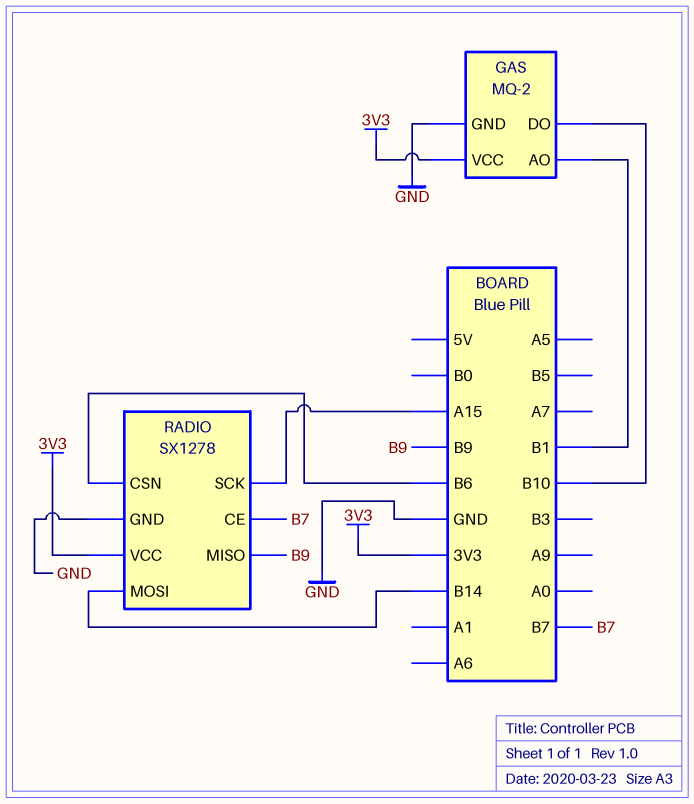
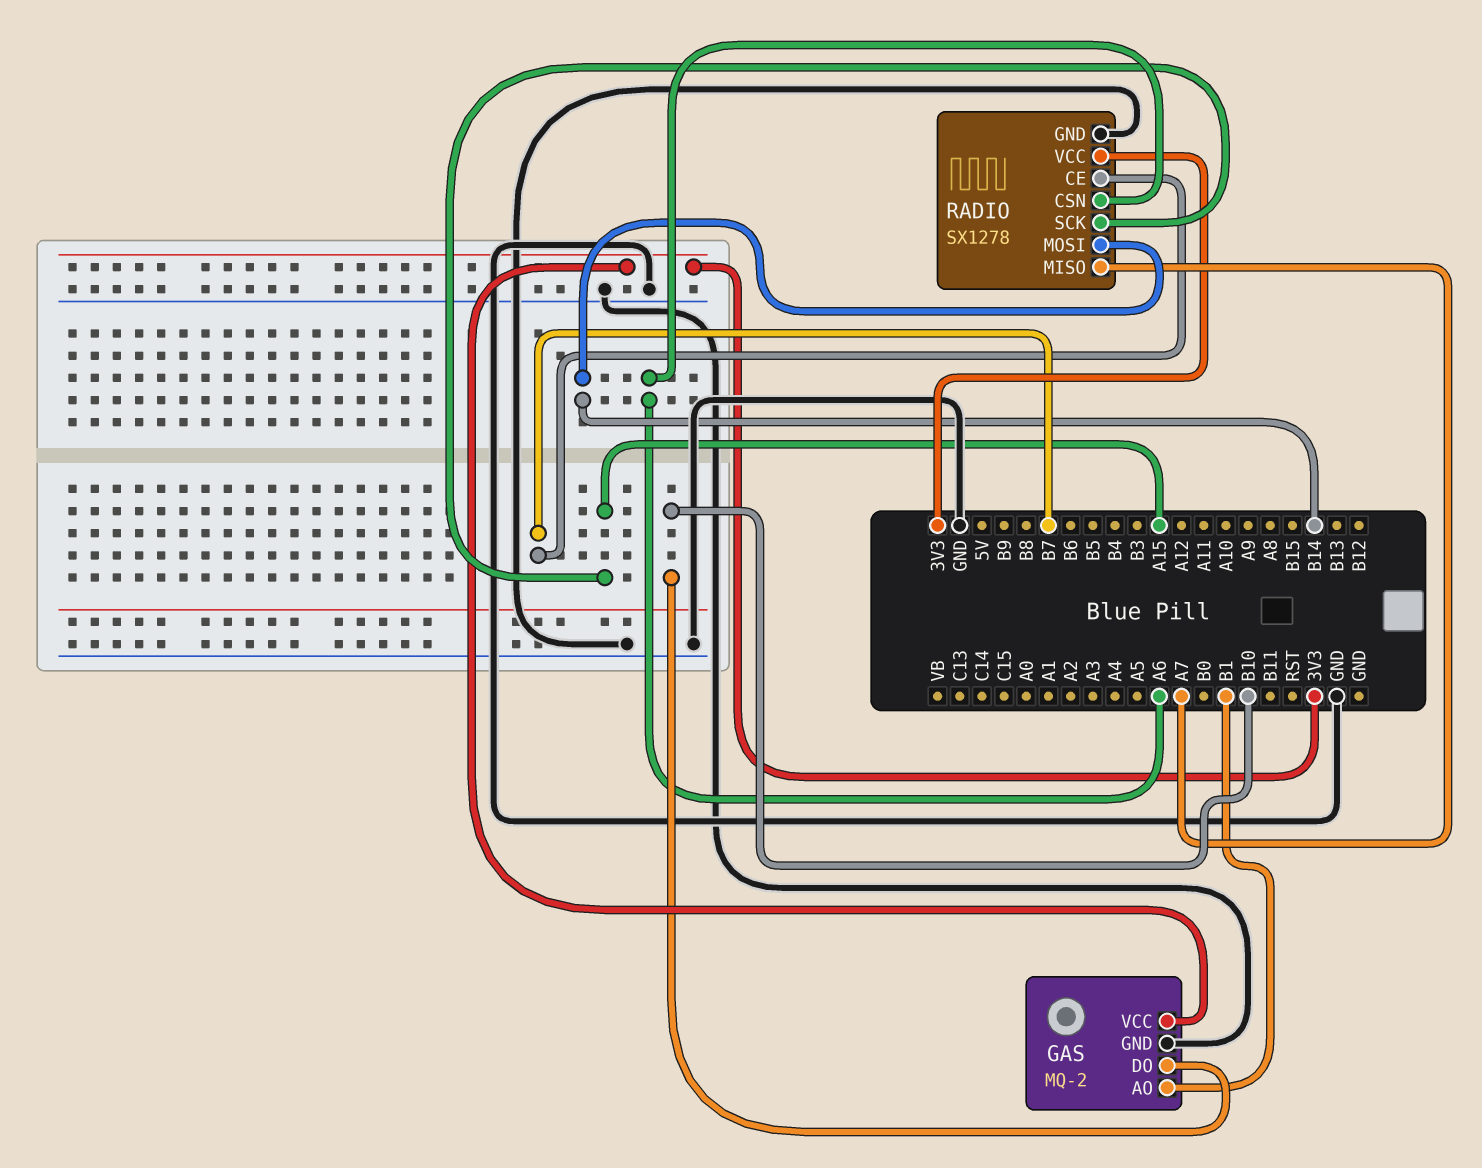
RADIO pin CSN: B6 -> A6
RADIO pin MISO: B9 -> A7

